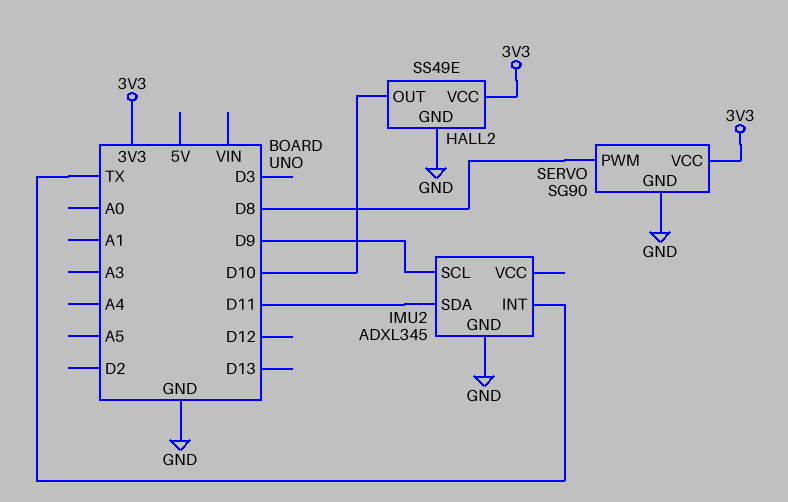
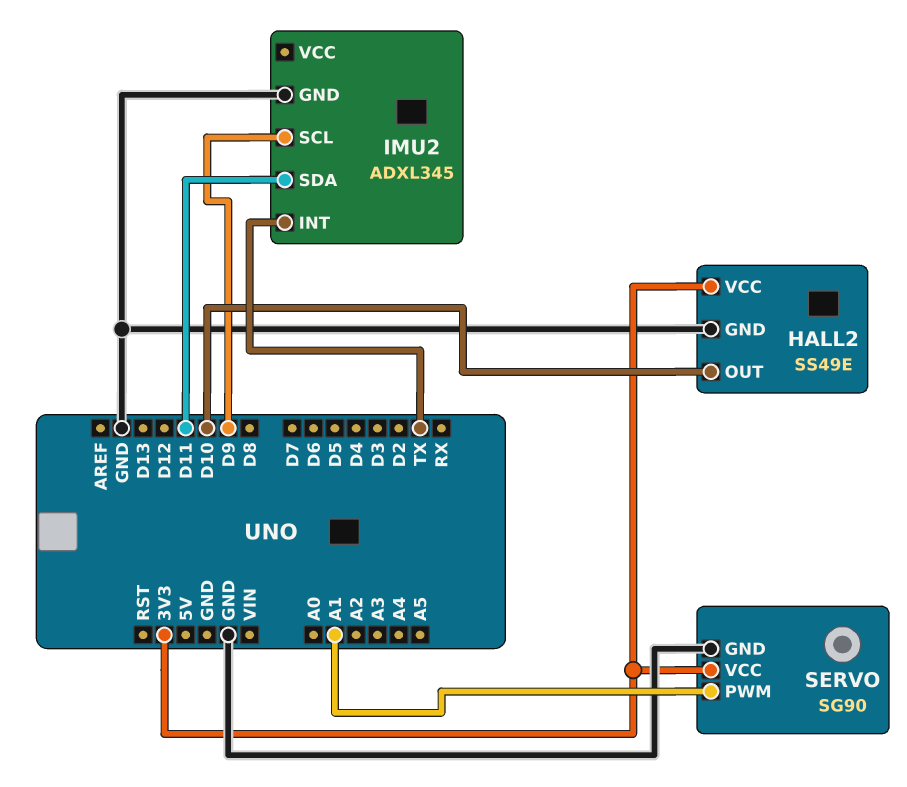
SERVO pin PWM: D8 -> A1

